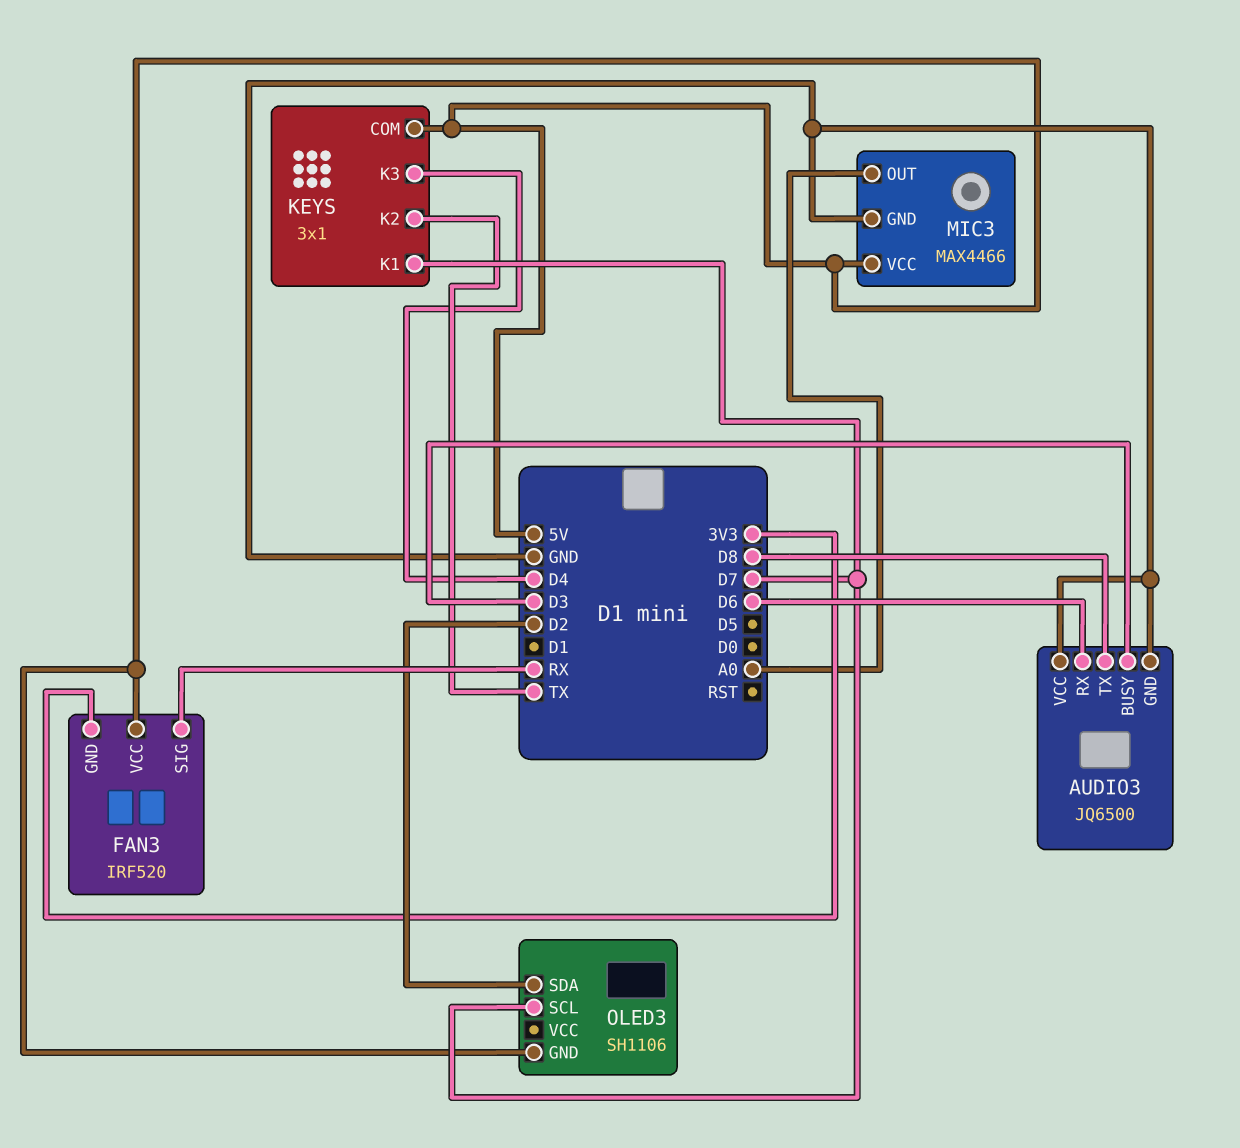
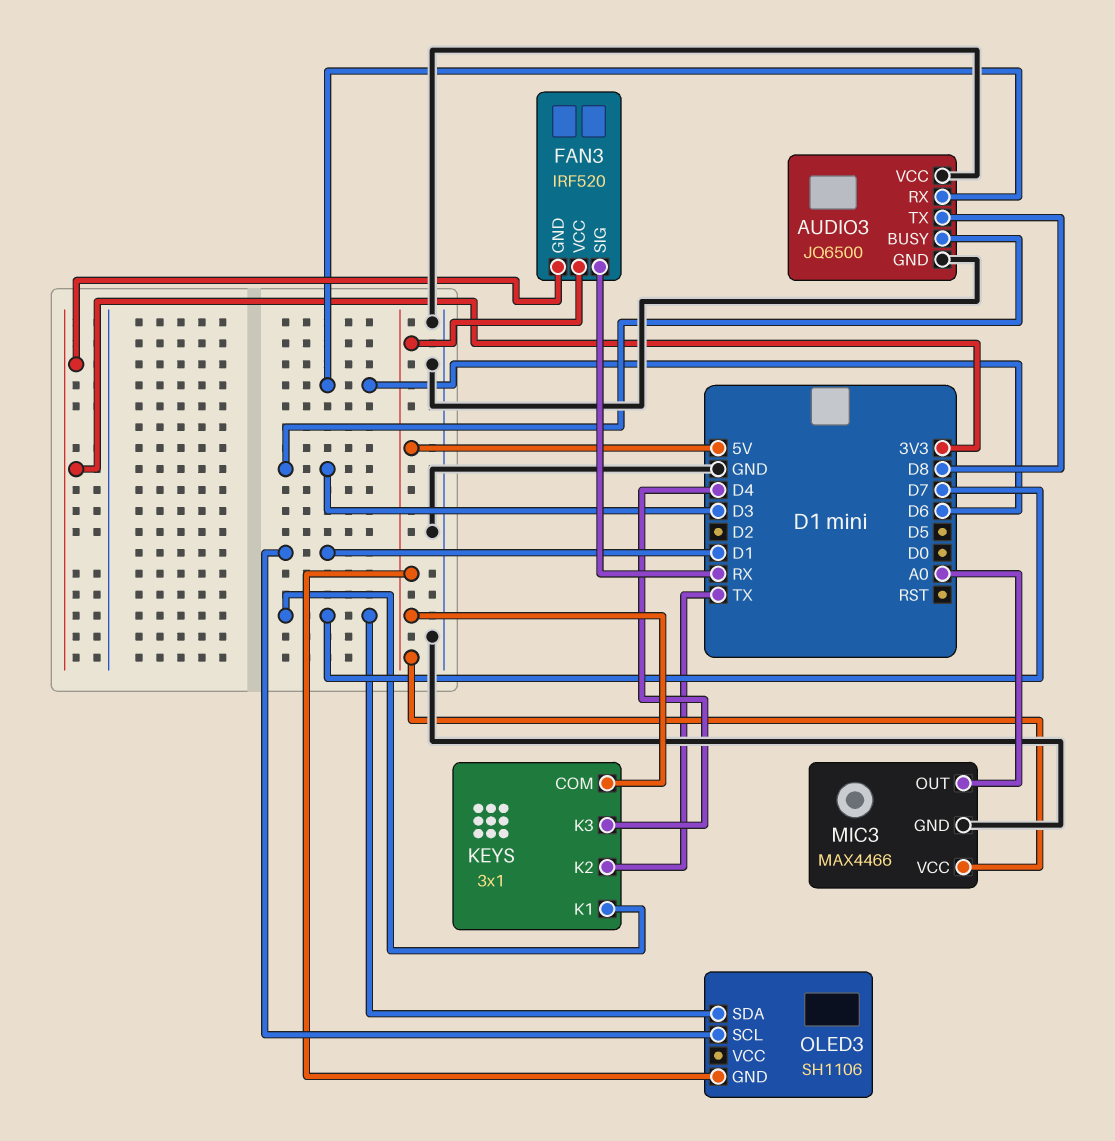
OLED3 pin SCL: D7 -> D1
OLED3 pin SDA: D2 -> D7

